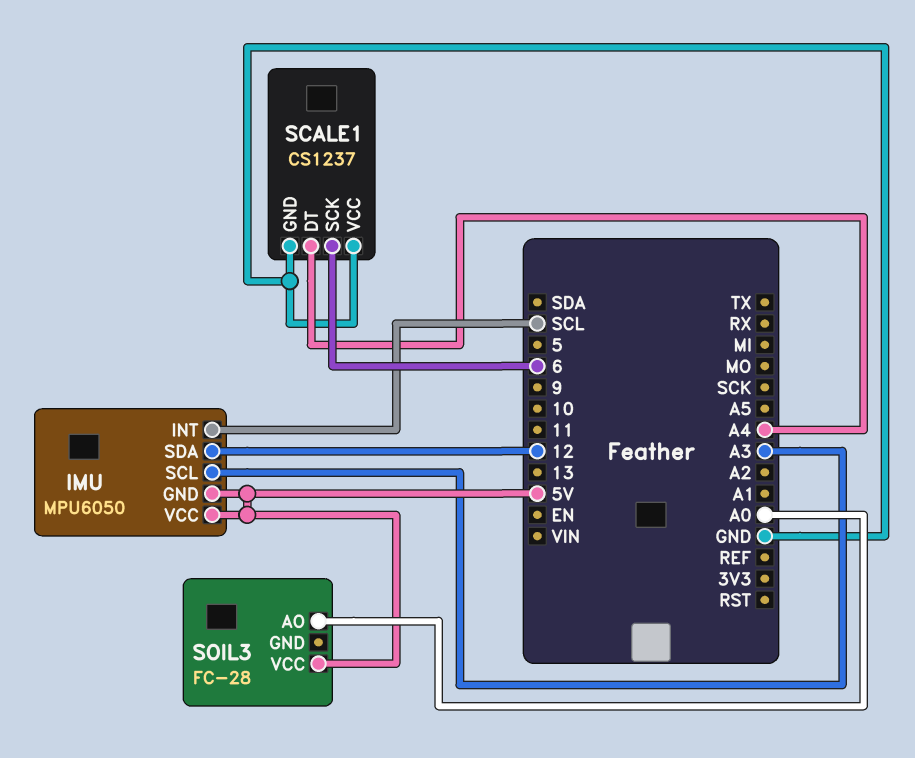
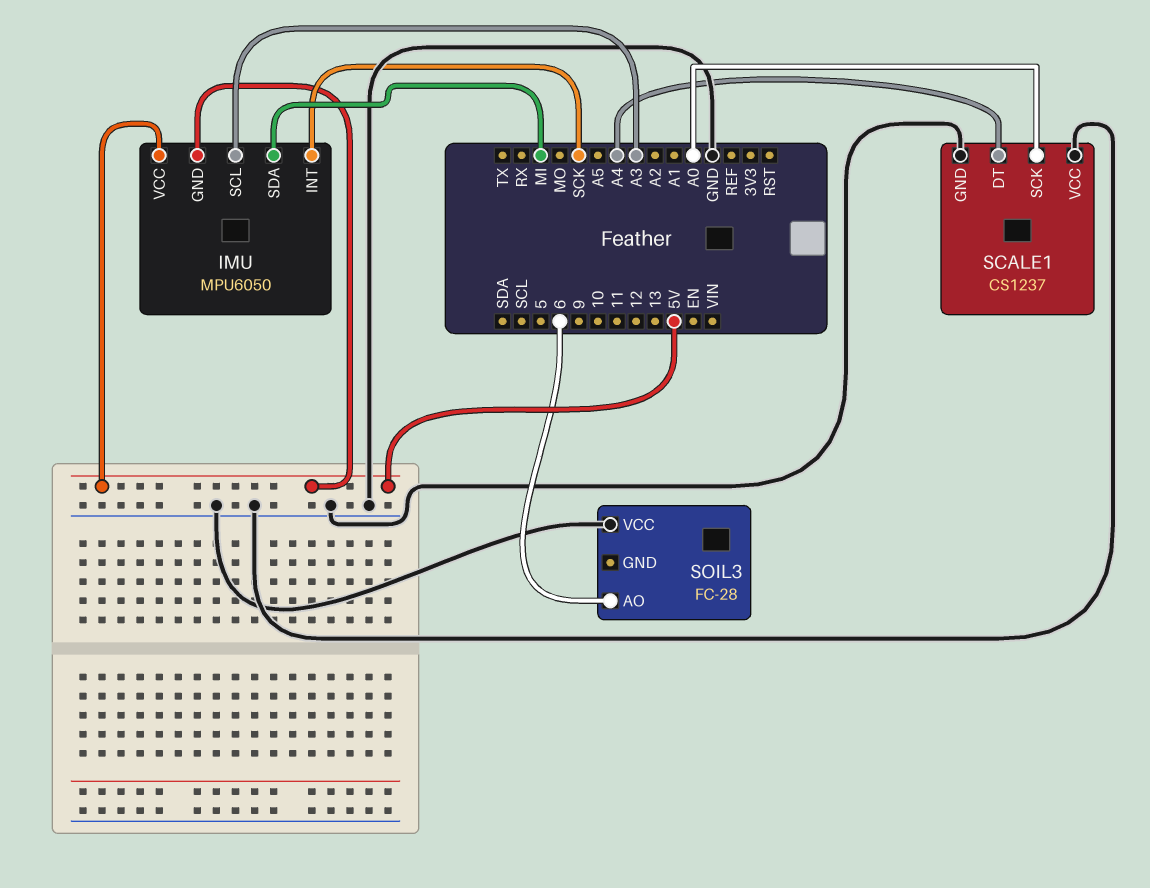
IMU pin INT: SCL -> SCK
IMU pin SDA: 12 -> MI
SCALE1 pin SCK: 6 -> A0
SOIL3 pin AO: A0 -> 6
SOIL3 pin VCC: 5V -> GND

